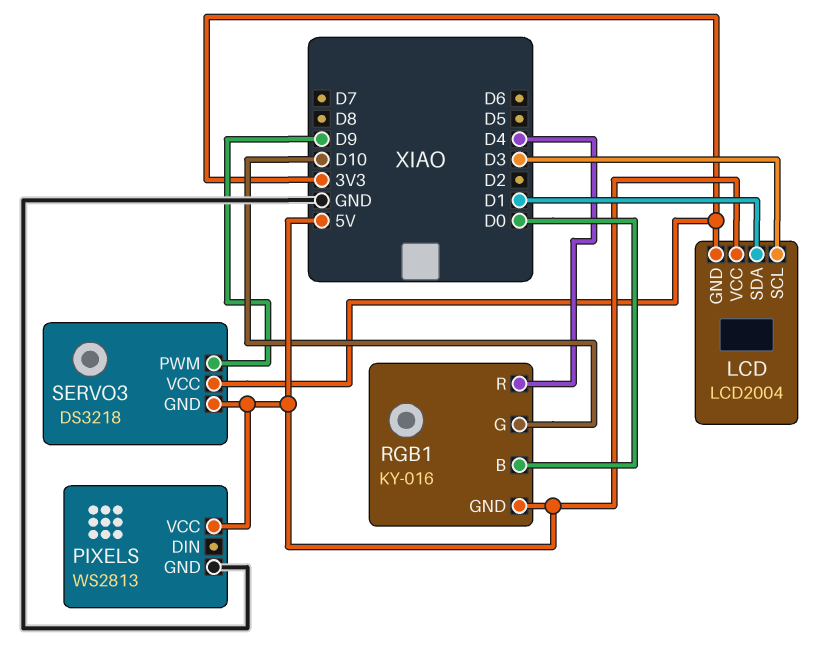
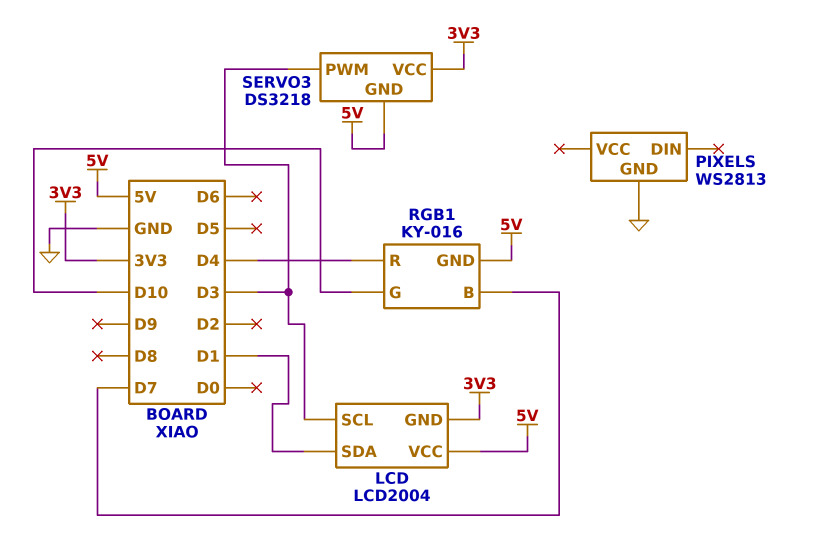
PIXELS pin VCC: 5V -> none
RGB1 pin B: D0 -> D7
SERVO3 pin PWM: D9 -> D3

